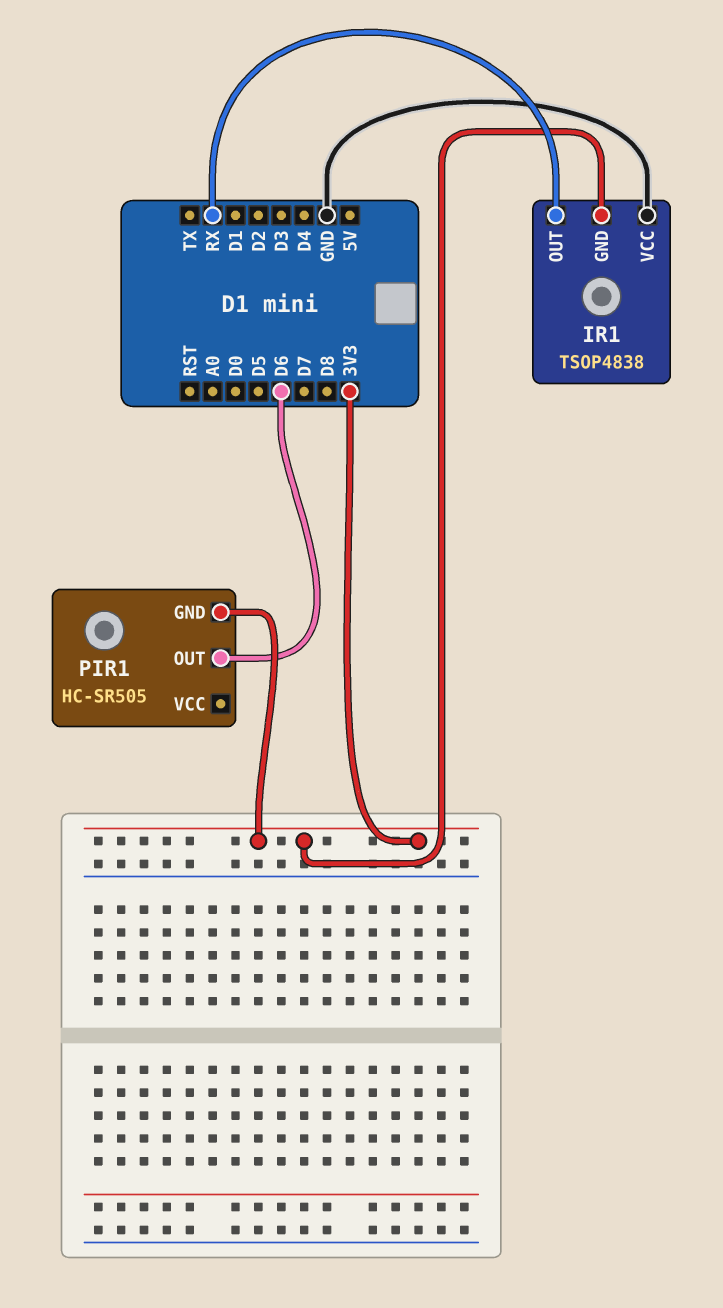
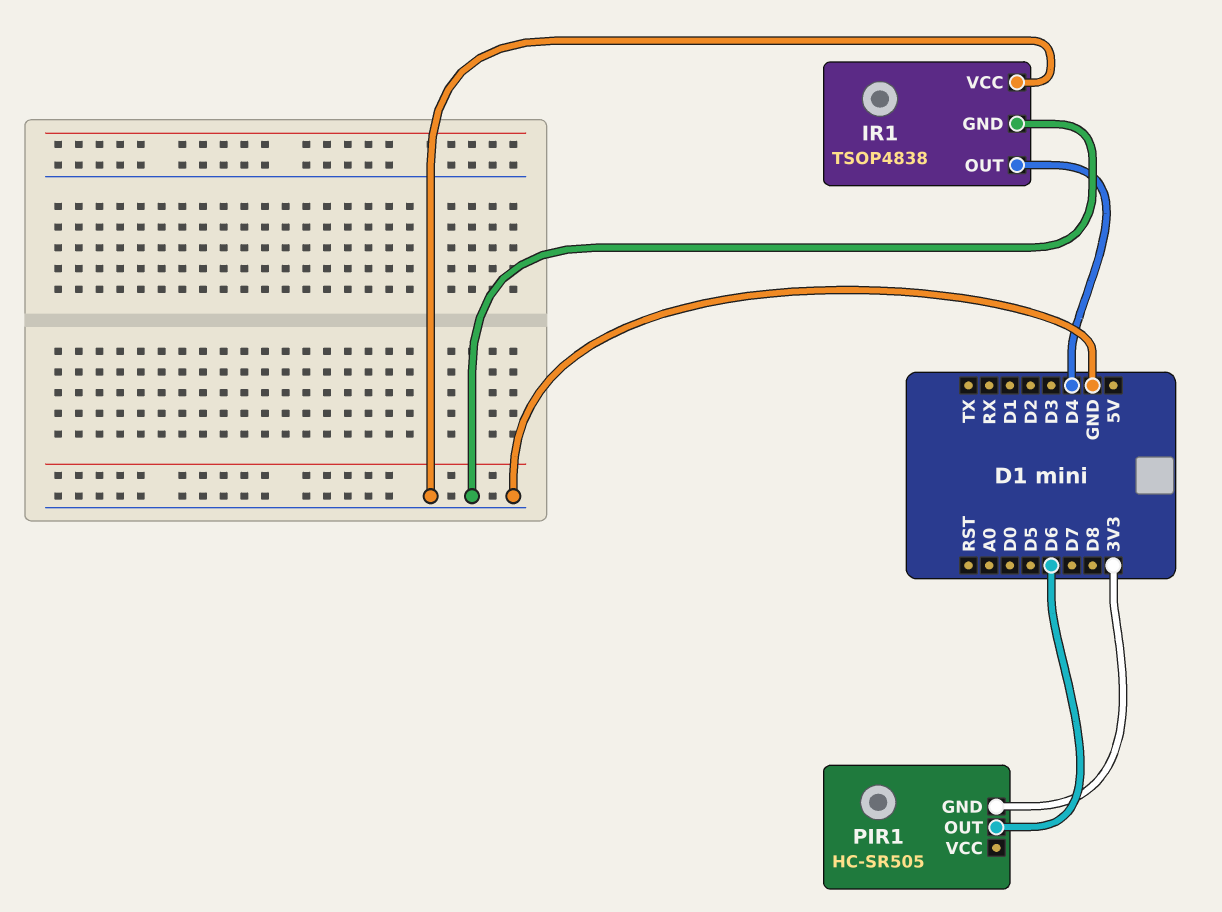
IR1 pin GND: 3V3 -> GND
IR1 pin OUT: RX -> D4

